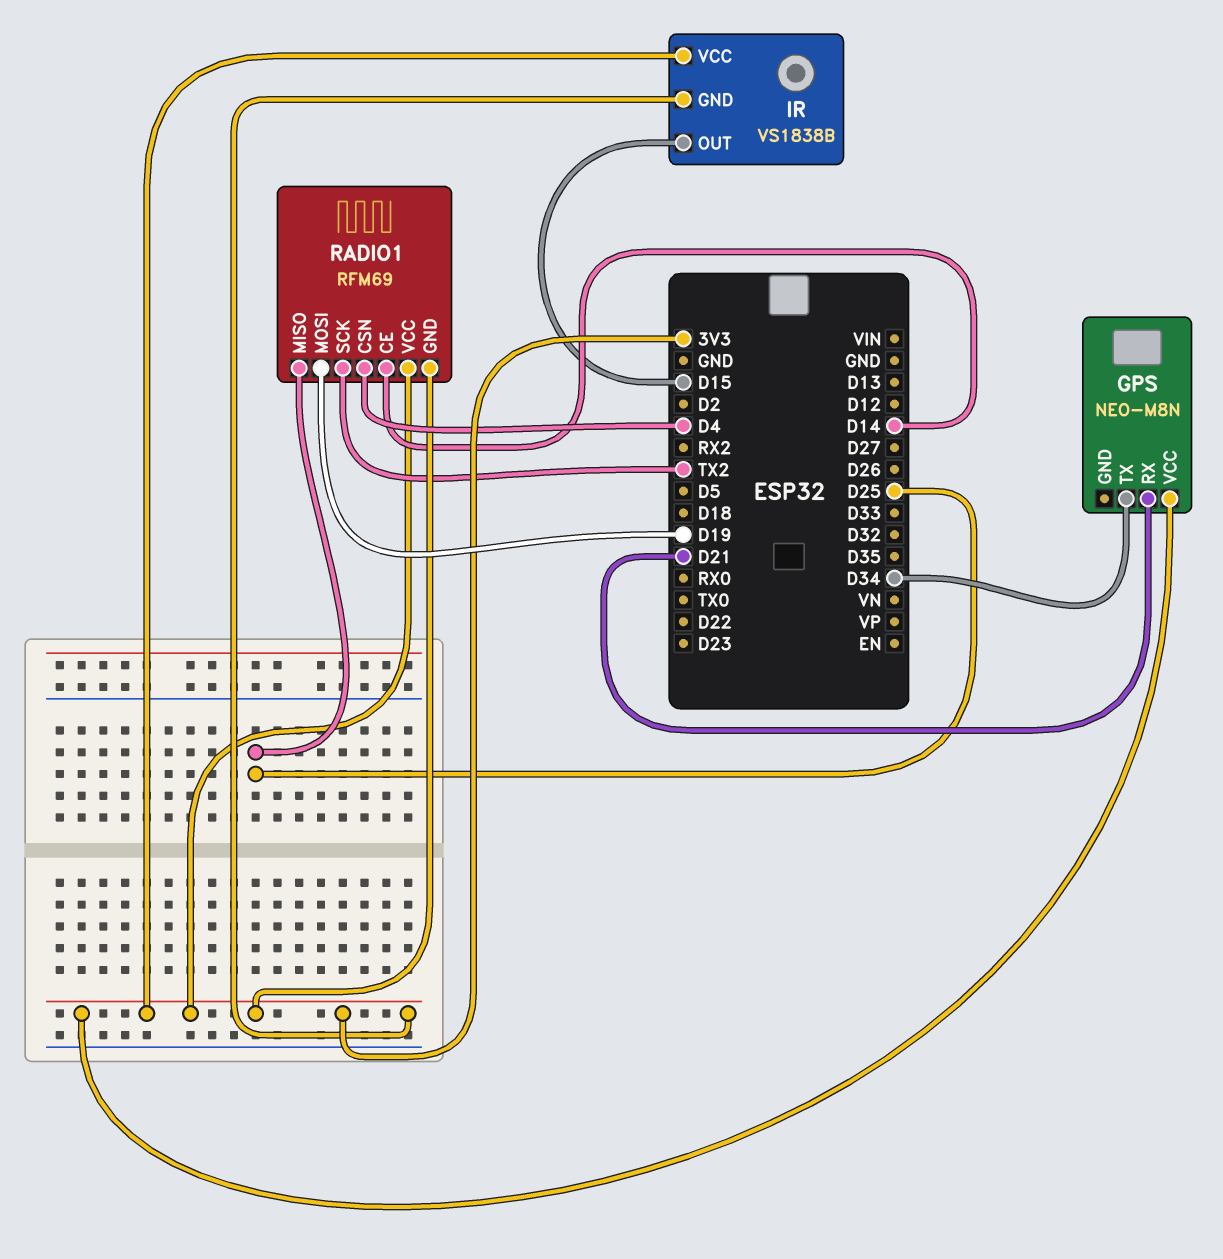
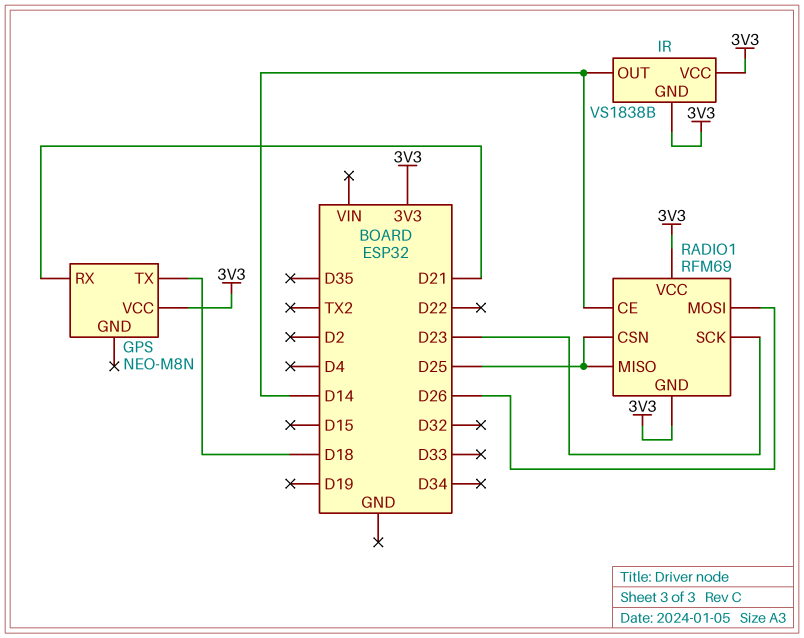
GPS pin TX: D34 -> D18
IR pin OUT: D15 -> D14
RADIO1 pin CSN: D4 -> D25
RADIO1 pin MOSI: D19 -> D26
RADIO1 pin SCK: TX2 -> D23

